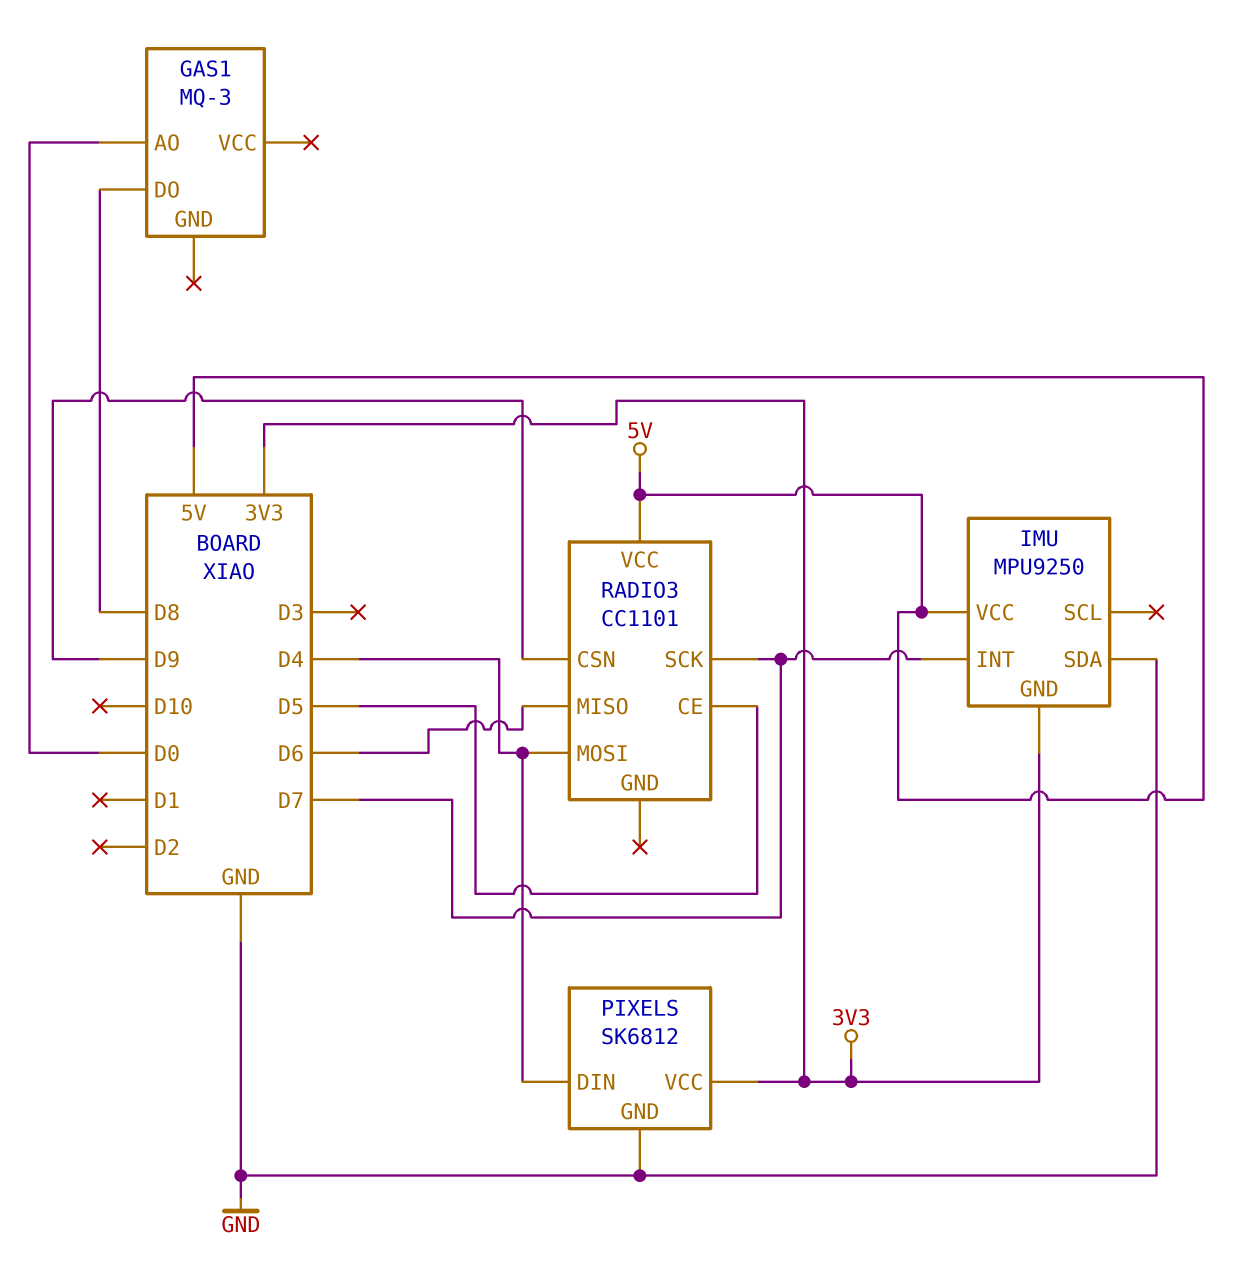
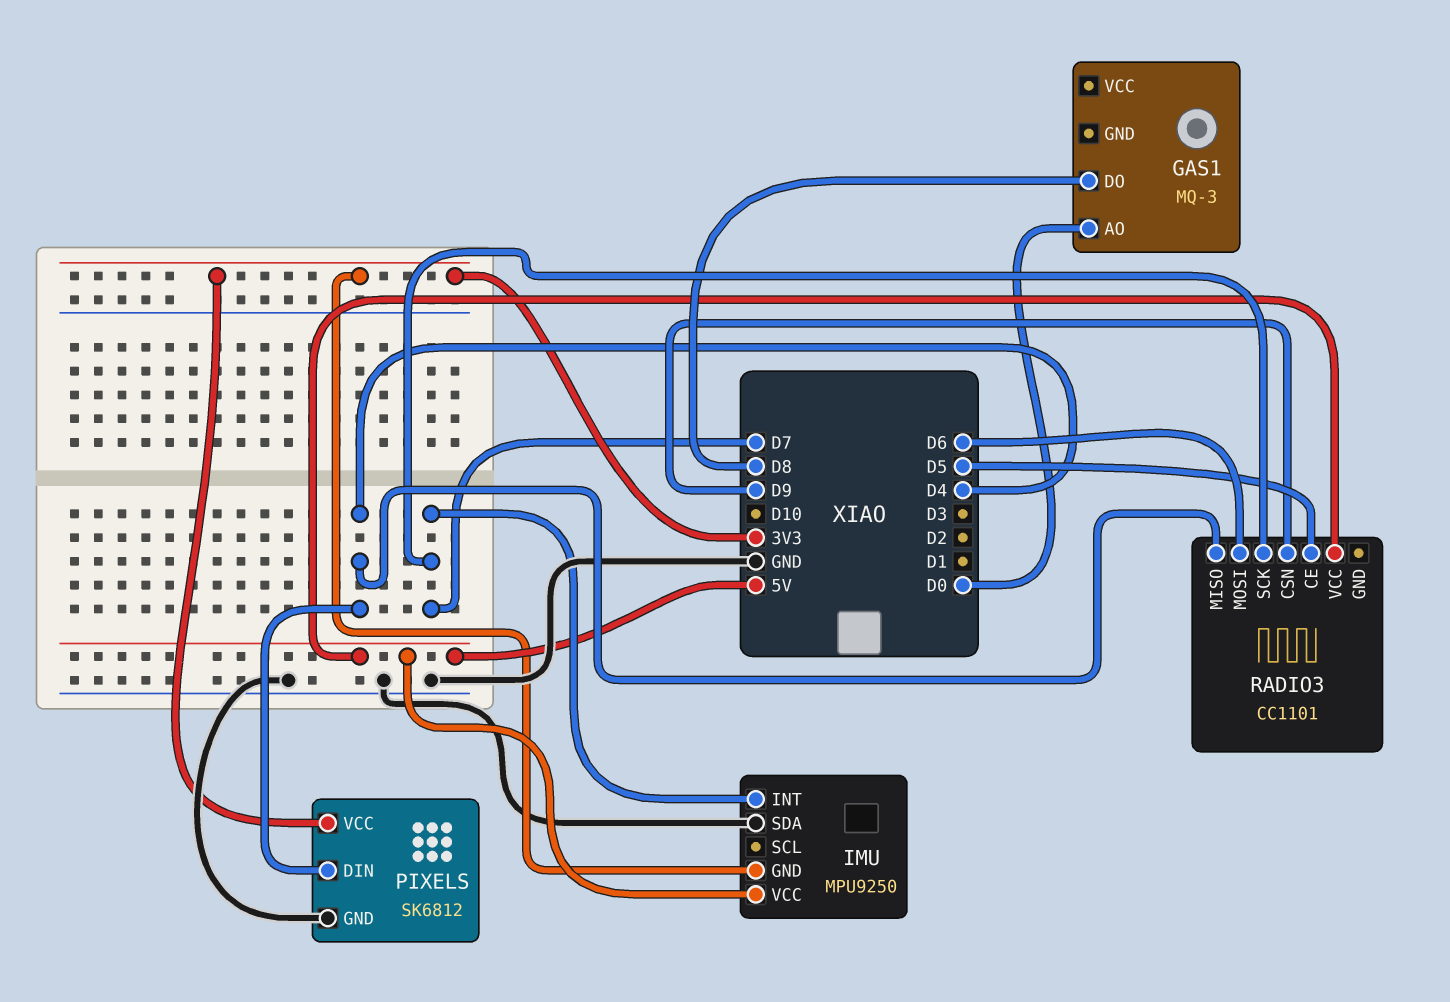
RADIO3 pin MISO: D6 -> D4
RADIO3 pin MOSI: D4 -> D6

